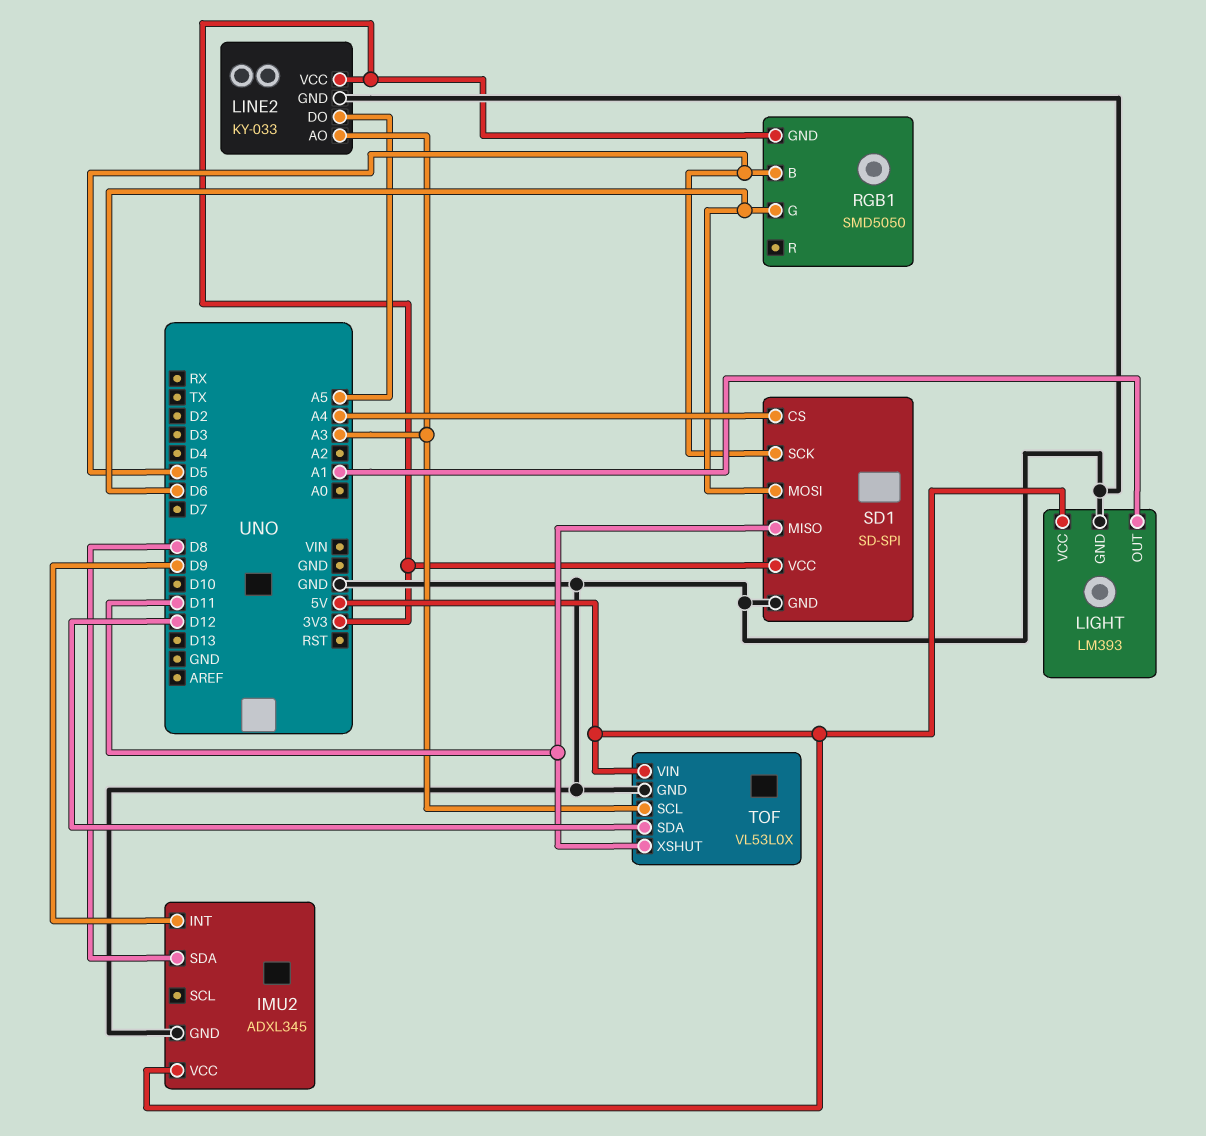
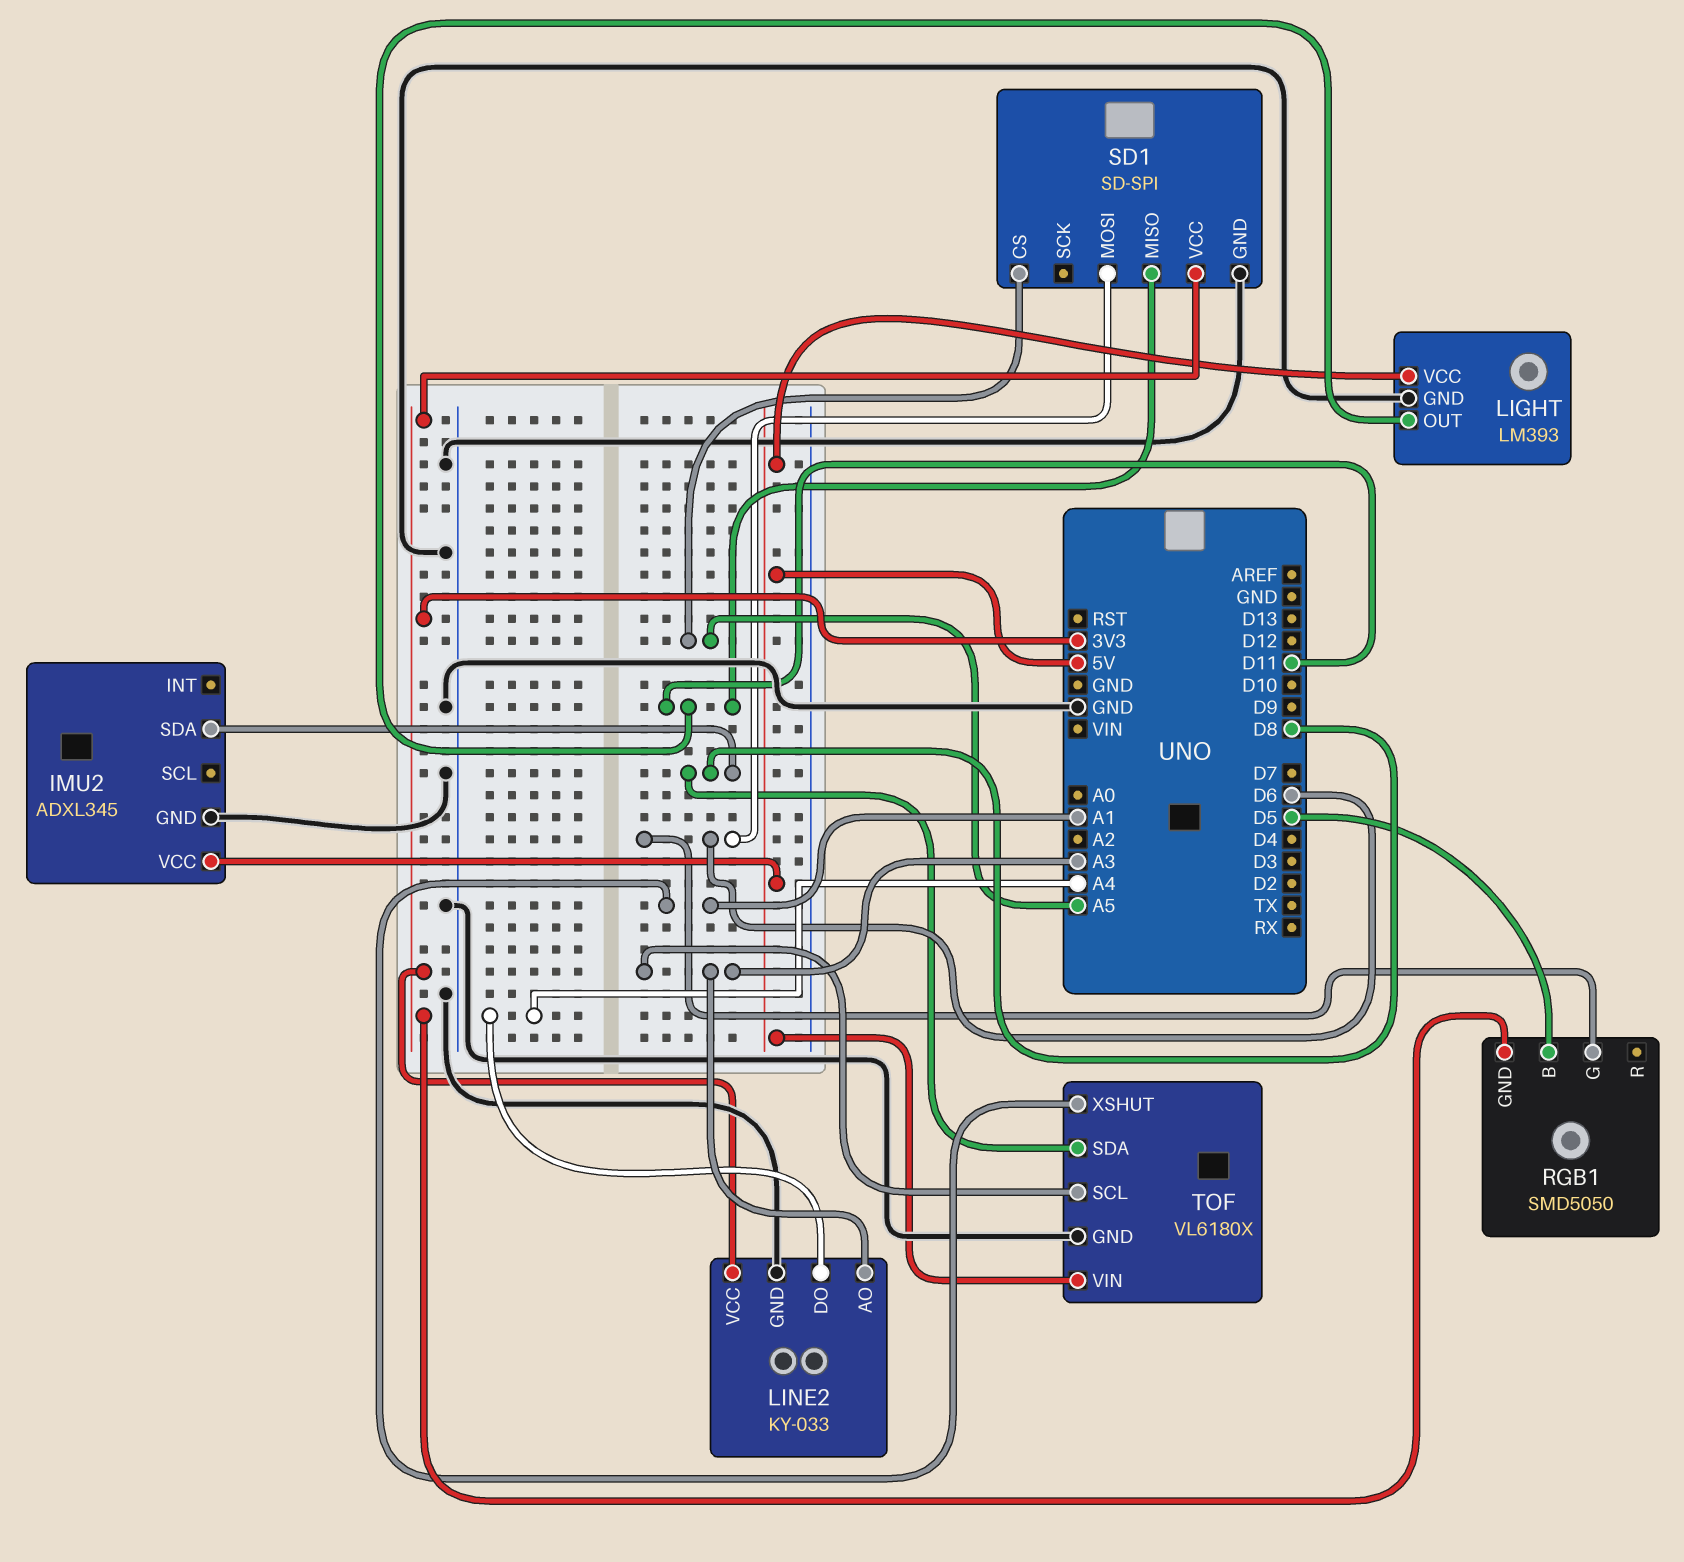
IMU2 pin INT: D9 -> none
LIGHT pin OUT: A1 -> D11
LINE2 pin DO: A5 -> A4
SD1 pin CS: A4 -> A5
SD1 pin SCK: D5 -> none
TOF: VL53L0X -> VL6180X
TOF pin SDA: D12 -> D8
TOF pin XSHUT: D11 -> A1

